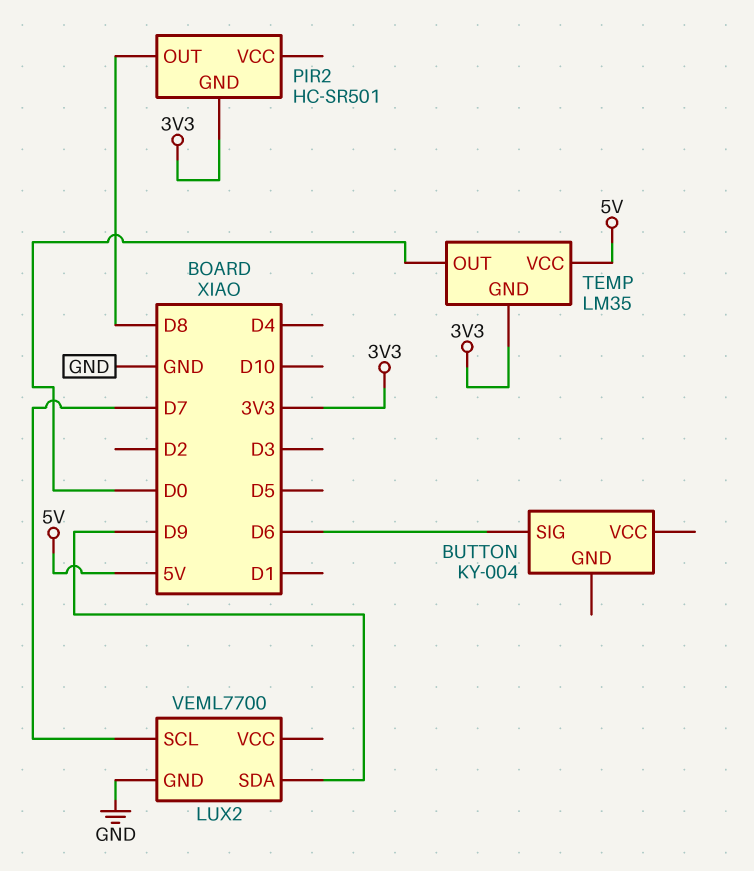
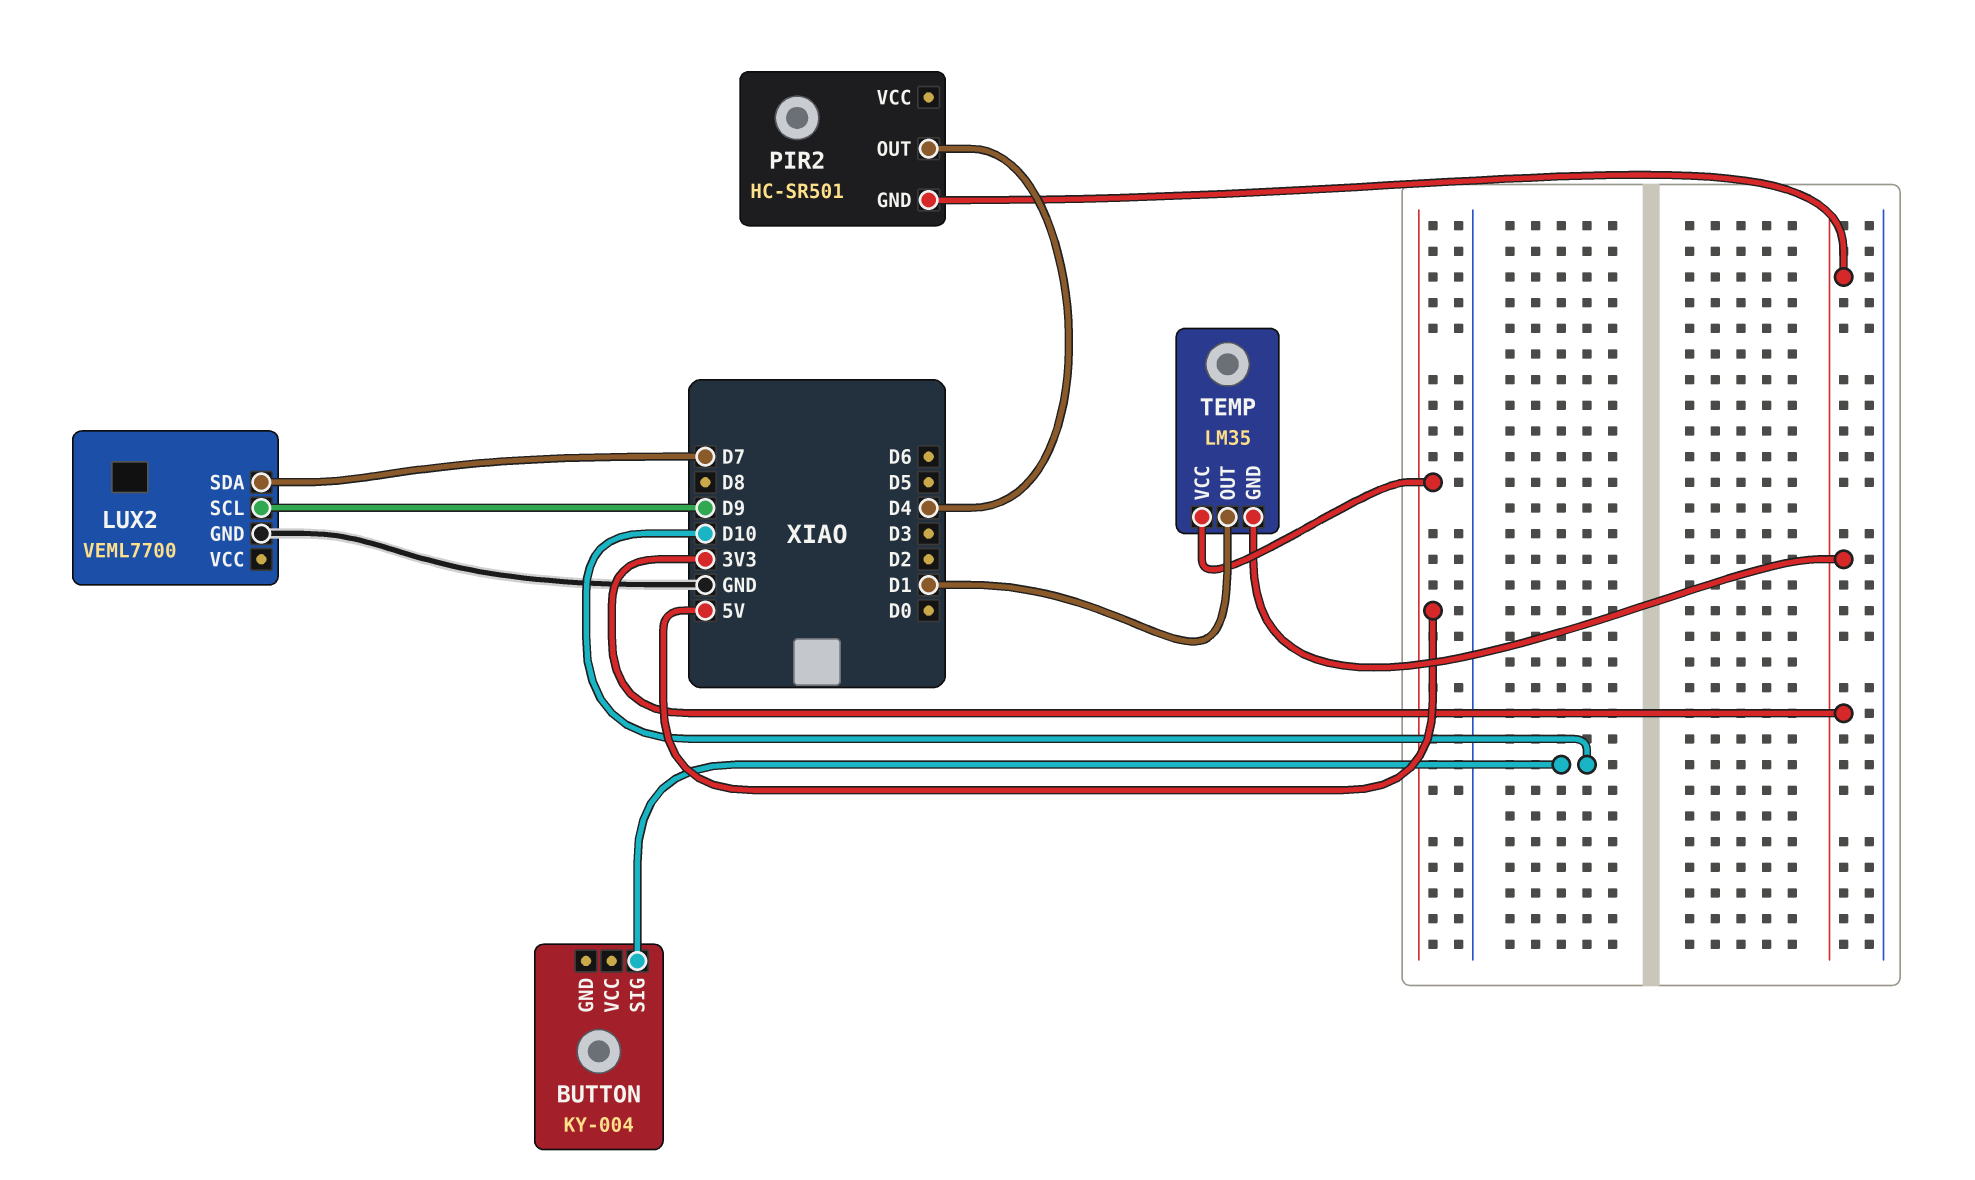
BUTTON pin SIG: D6 -> D10
LUX2 pin SCL: D7 -> D9
LUX2 pin SDA: D9 -> D7
PIR2 pin OUT: D8 -> D4
TEMP pin OUT: D0 -> D1

